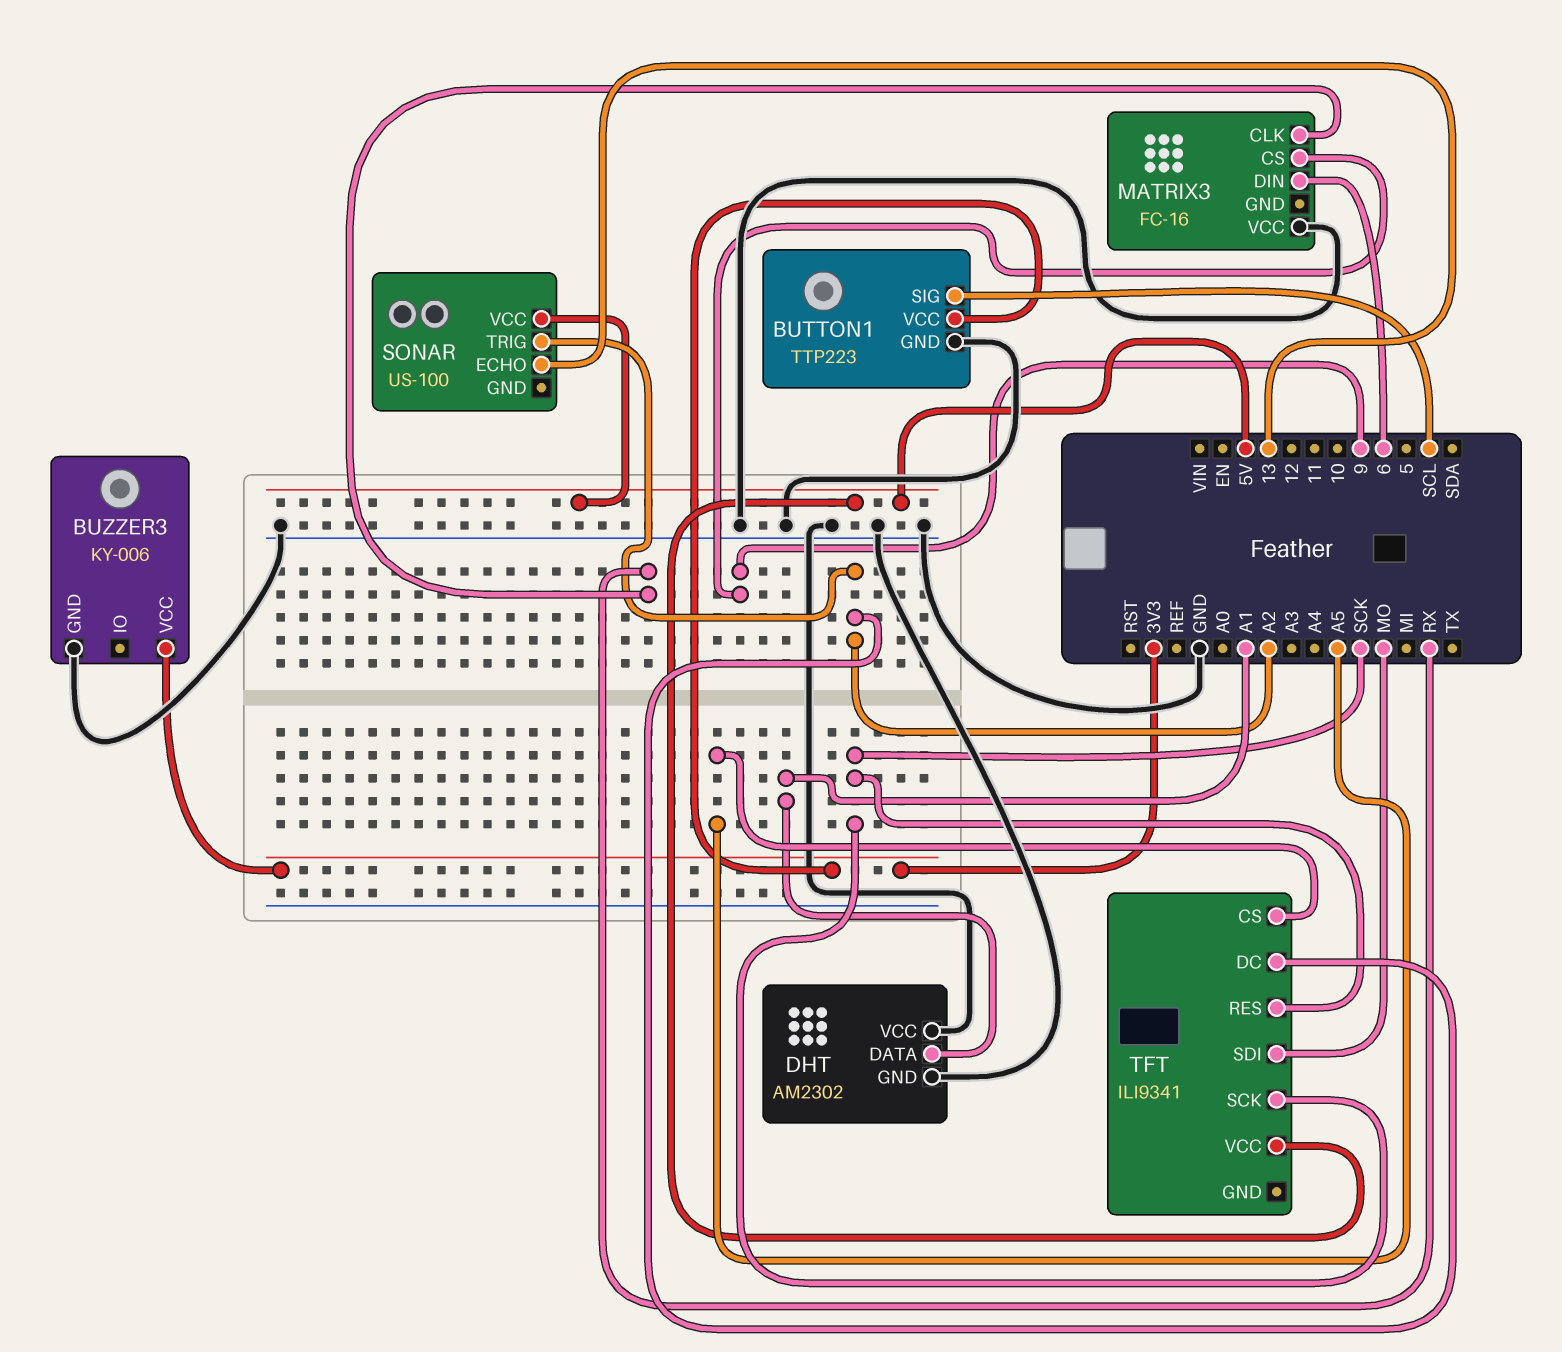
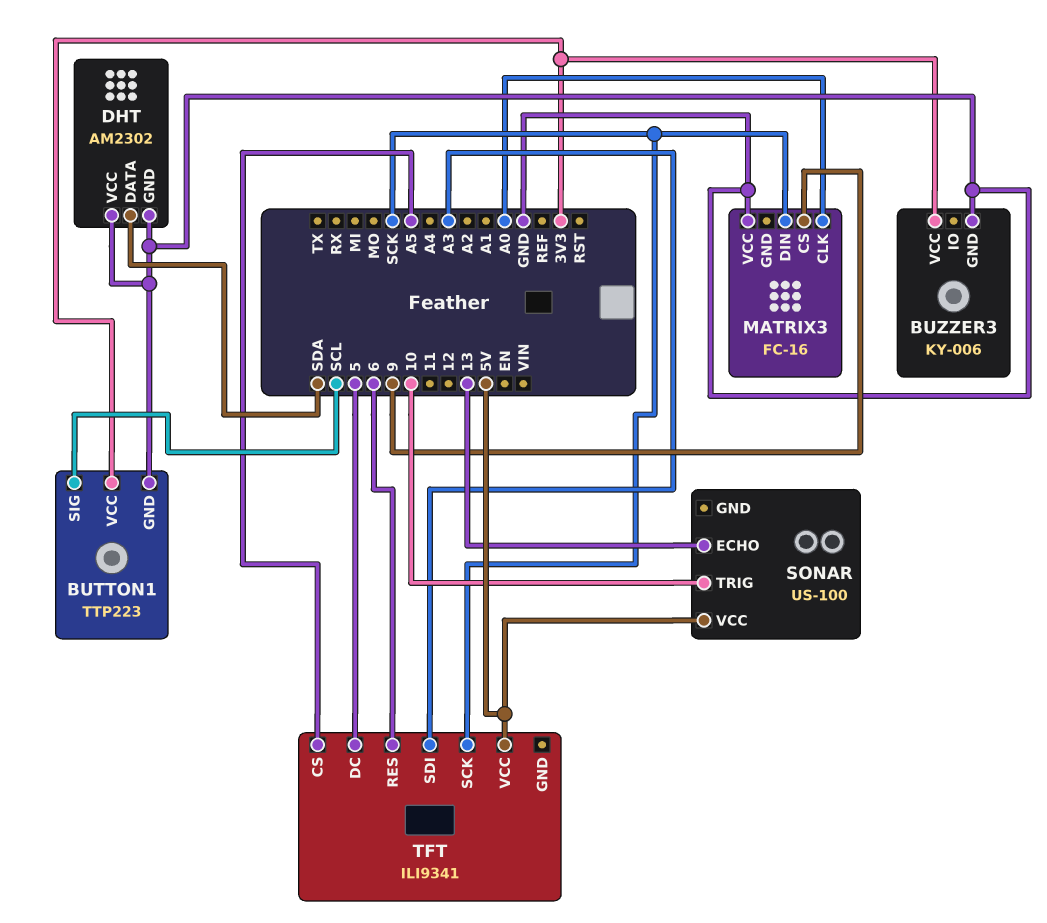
DHT pin DATA: A1 -> SDA
MATRIX3 pin CLK: RX -> A0
MATRIX3 pin DIN: 6 -> SCK
SONAR pin TRIG: A2 -> 10
TFT pin DC: A2 -> 5
TFT pin RES: SCK -> 6
TFT pin SDI: MO -> A3

